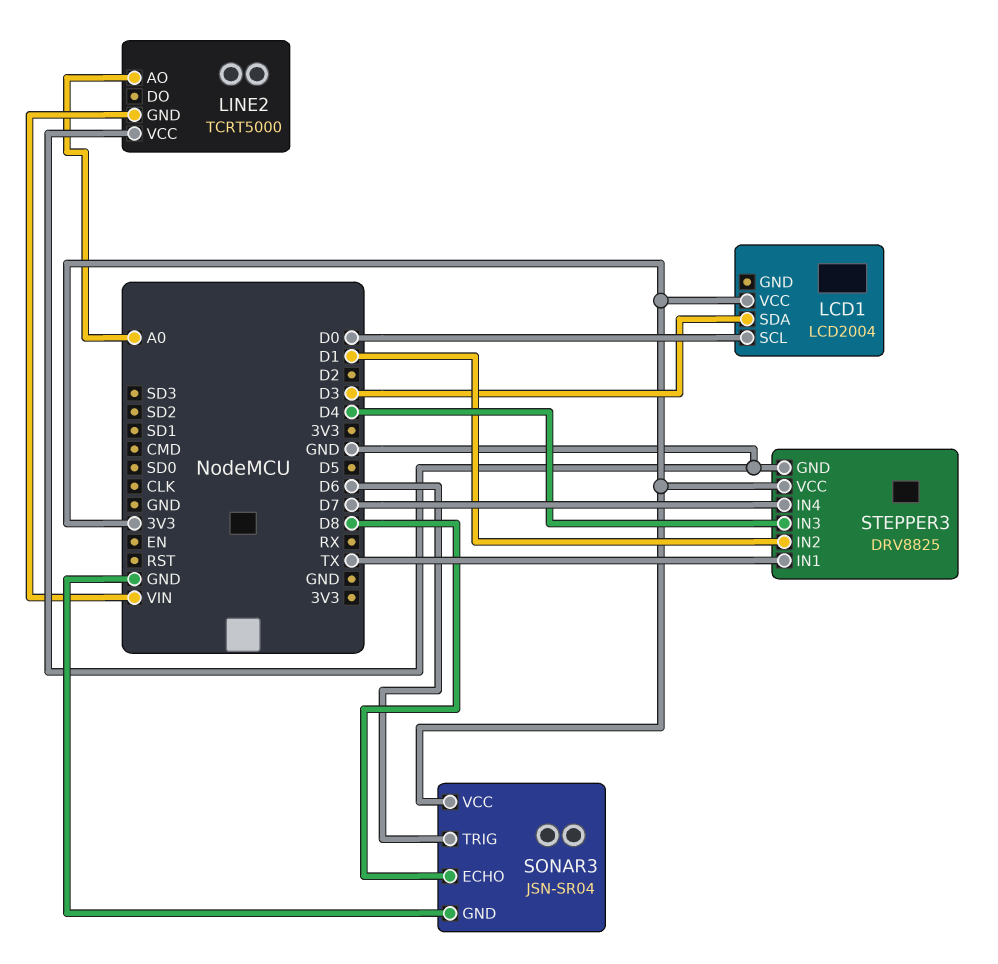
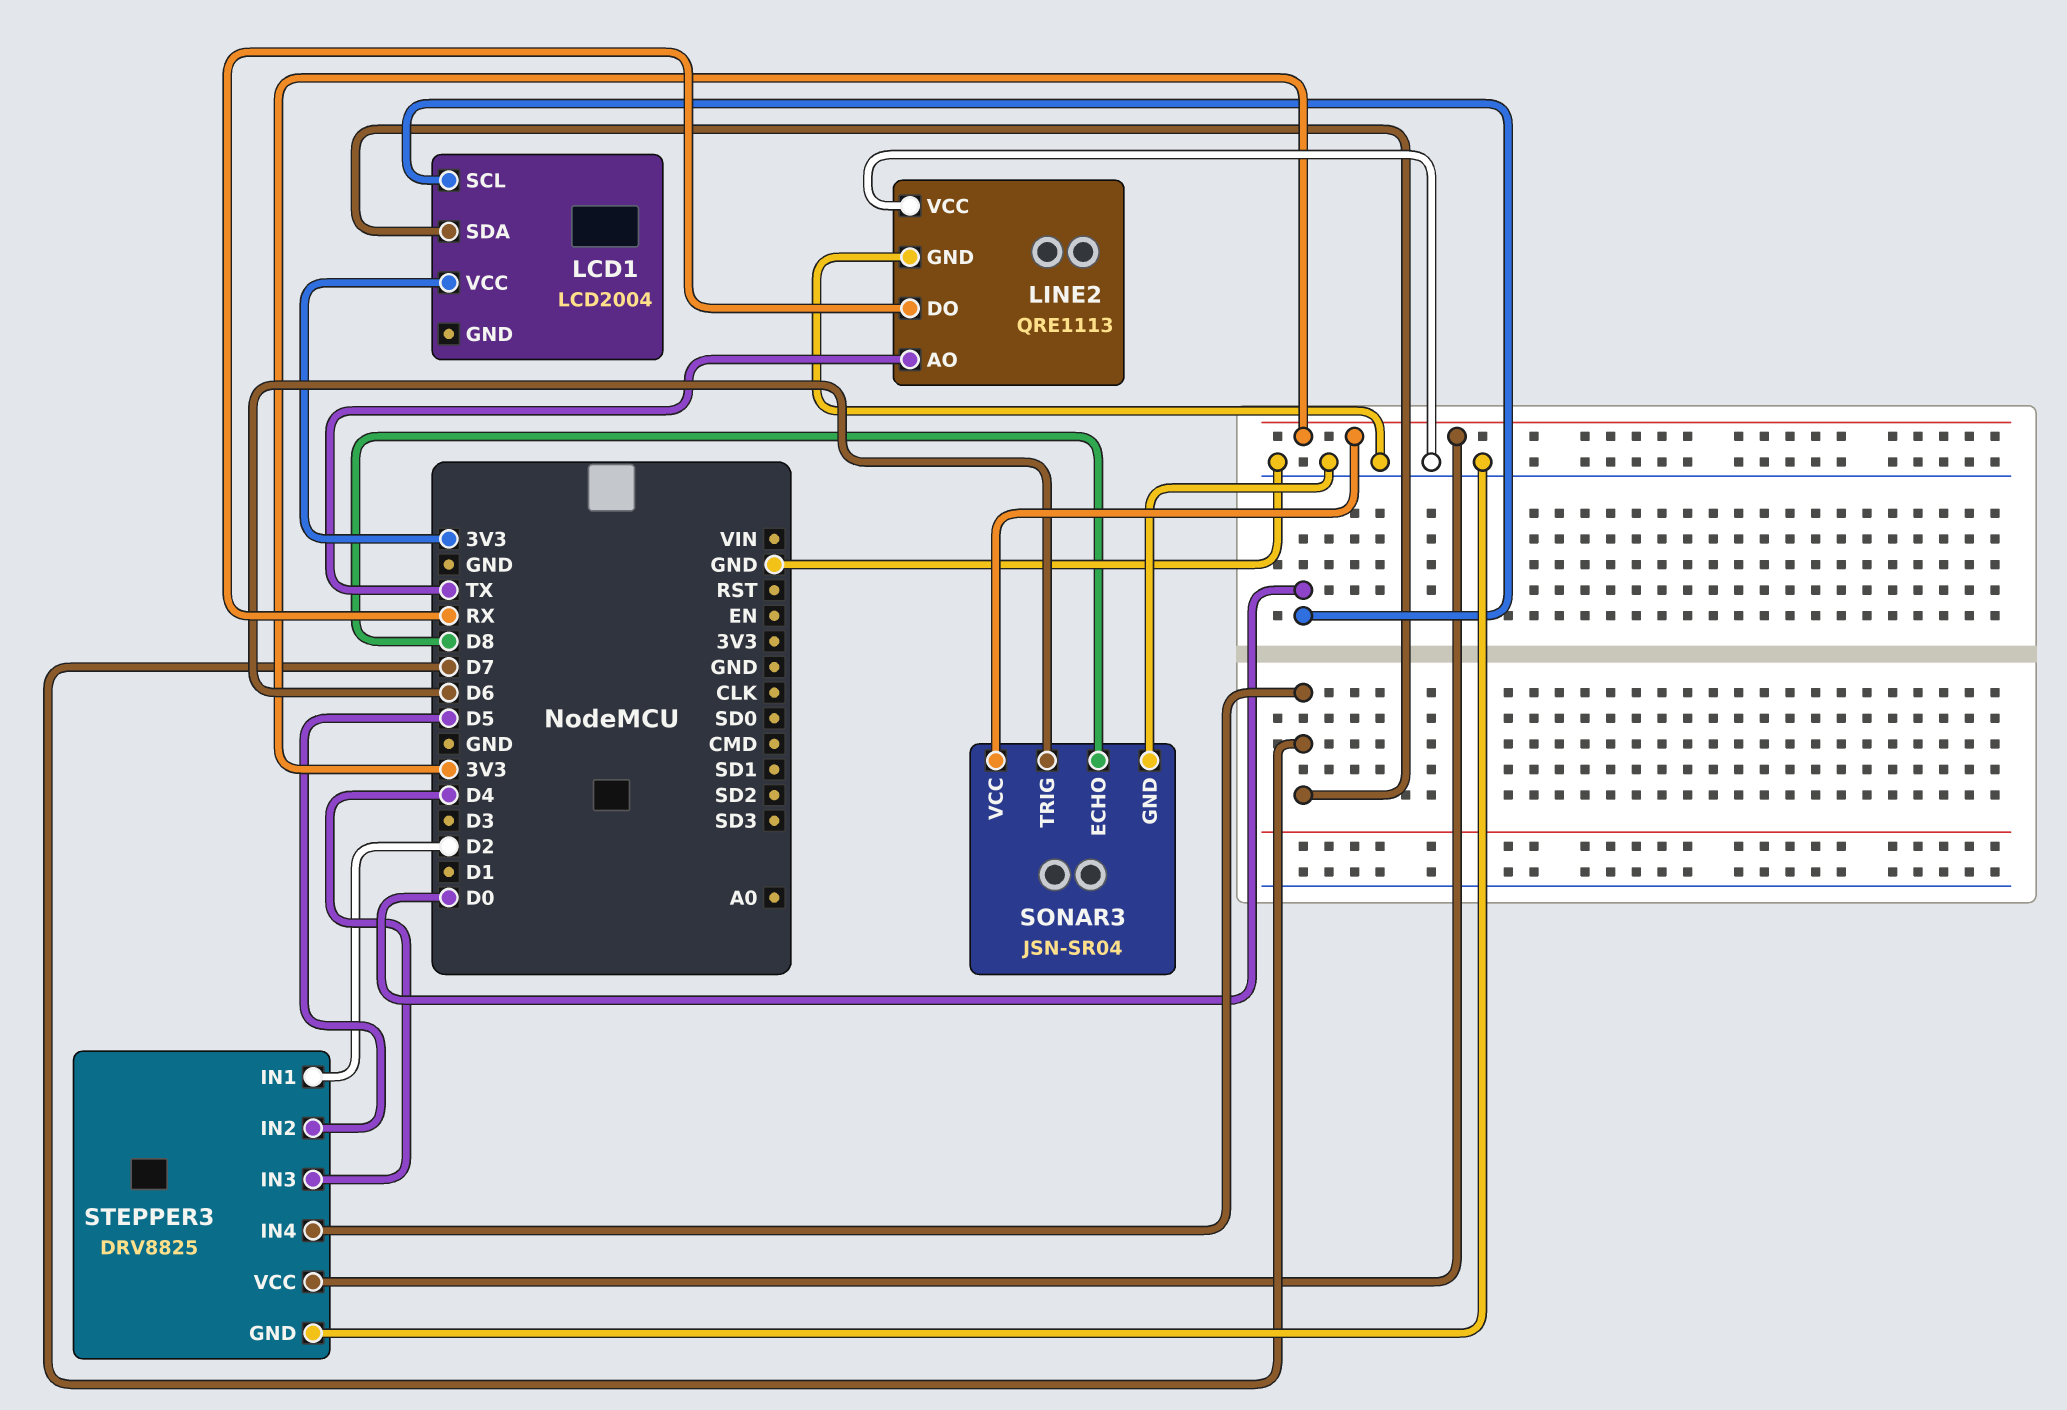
LCD1 pin SDA: D3 -> D7
LINE2: TCRT5000 -> QRE1113
LINE2 pin AO: A0 -> TX
LINE2 pin DO: none -> RX
LINE2 pin GND: VIN -> GND
STEPPER3 pin IN1: TX -> D2
STEPPER3 pin IN2: D1 -> D5

